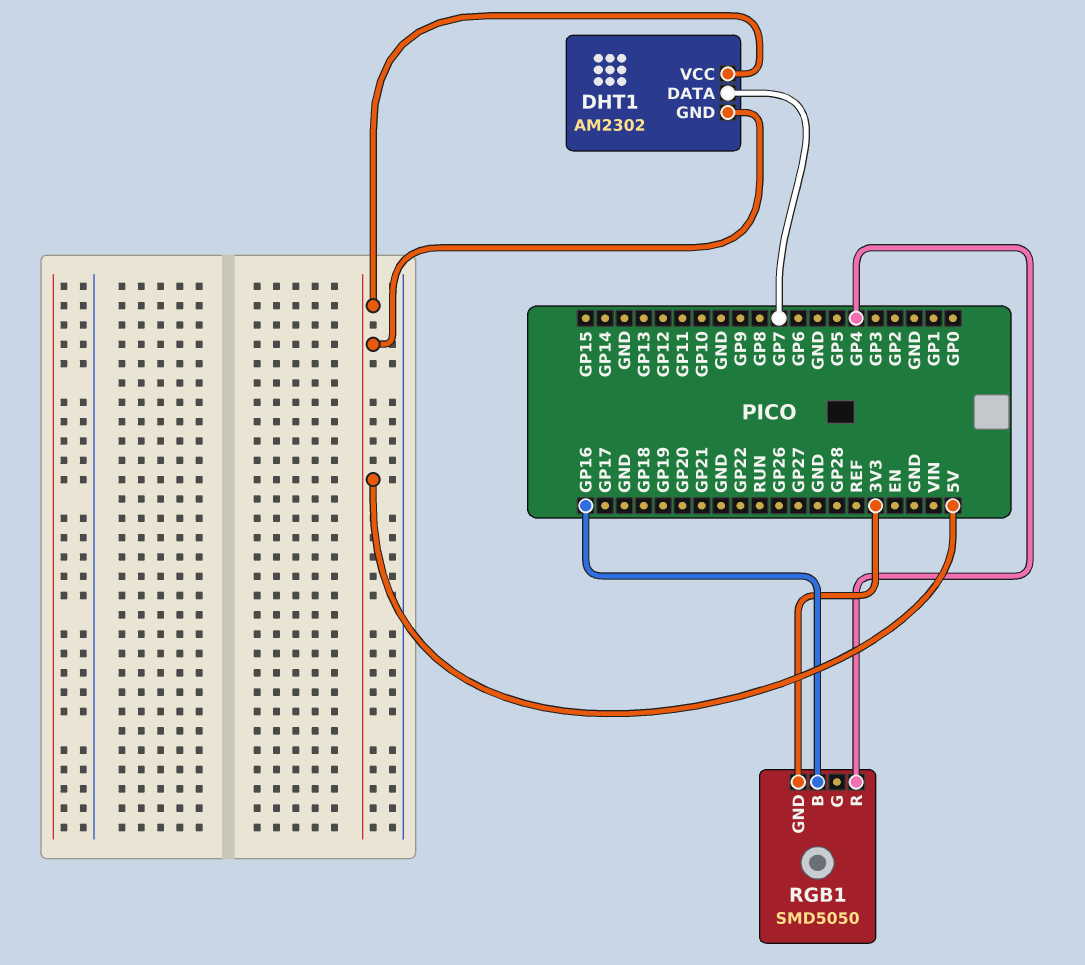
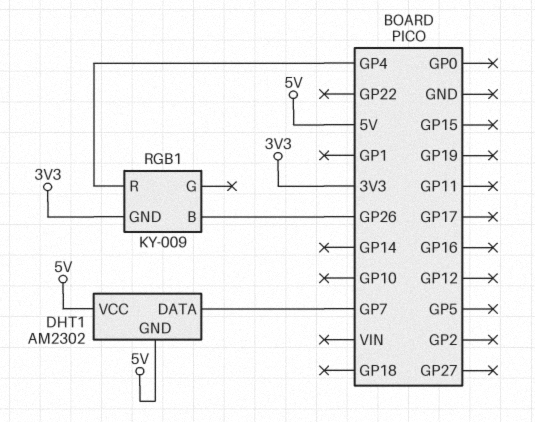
RGB1: SMD5050 -> KY-009
RGB1 pin B: GP16 -> GP26

